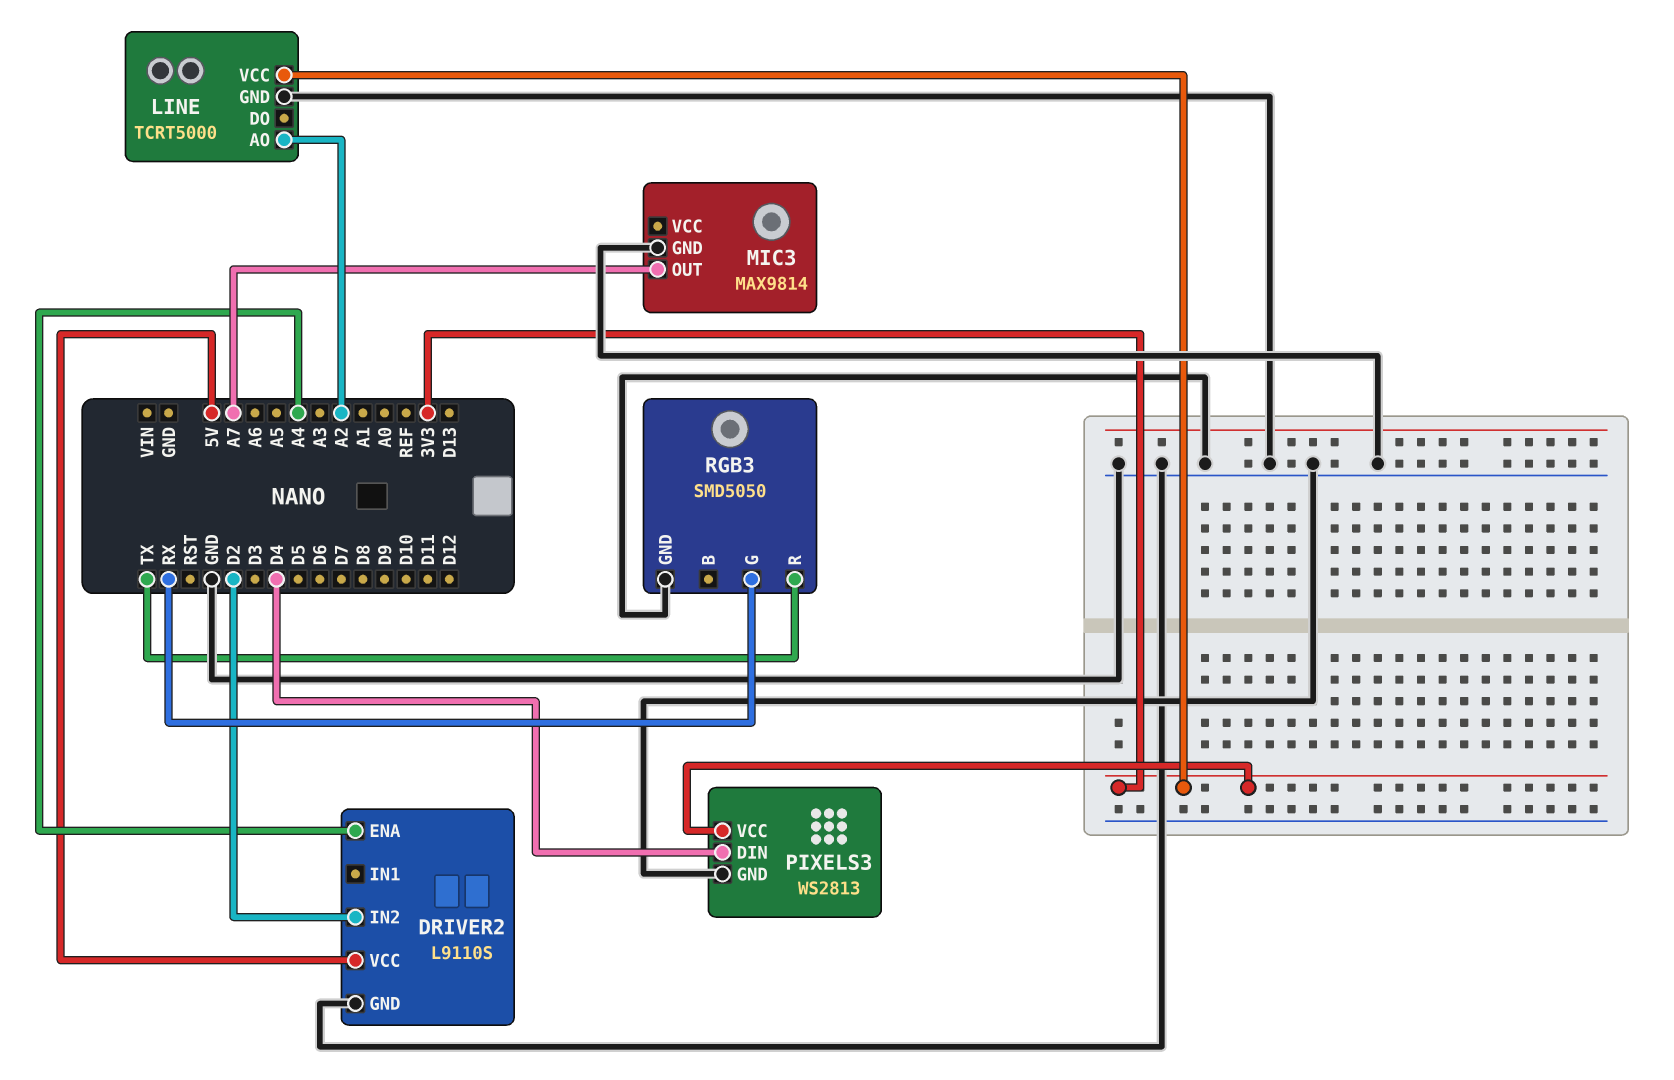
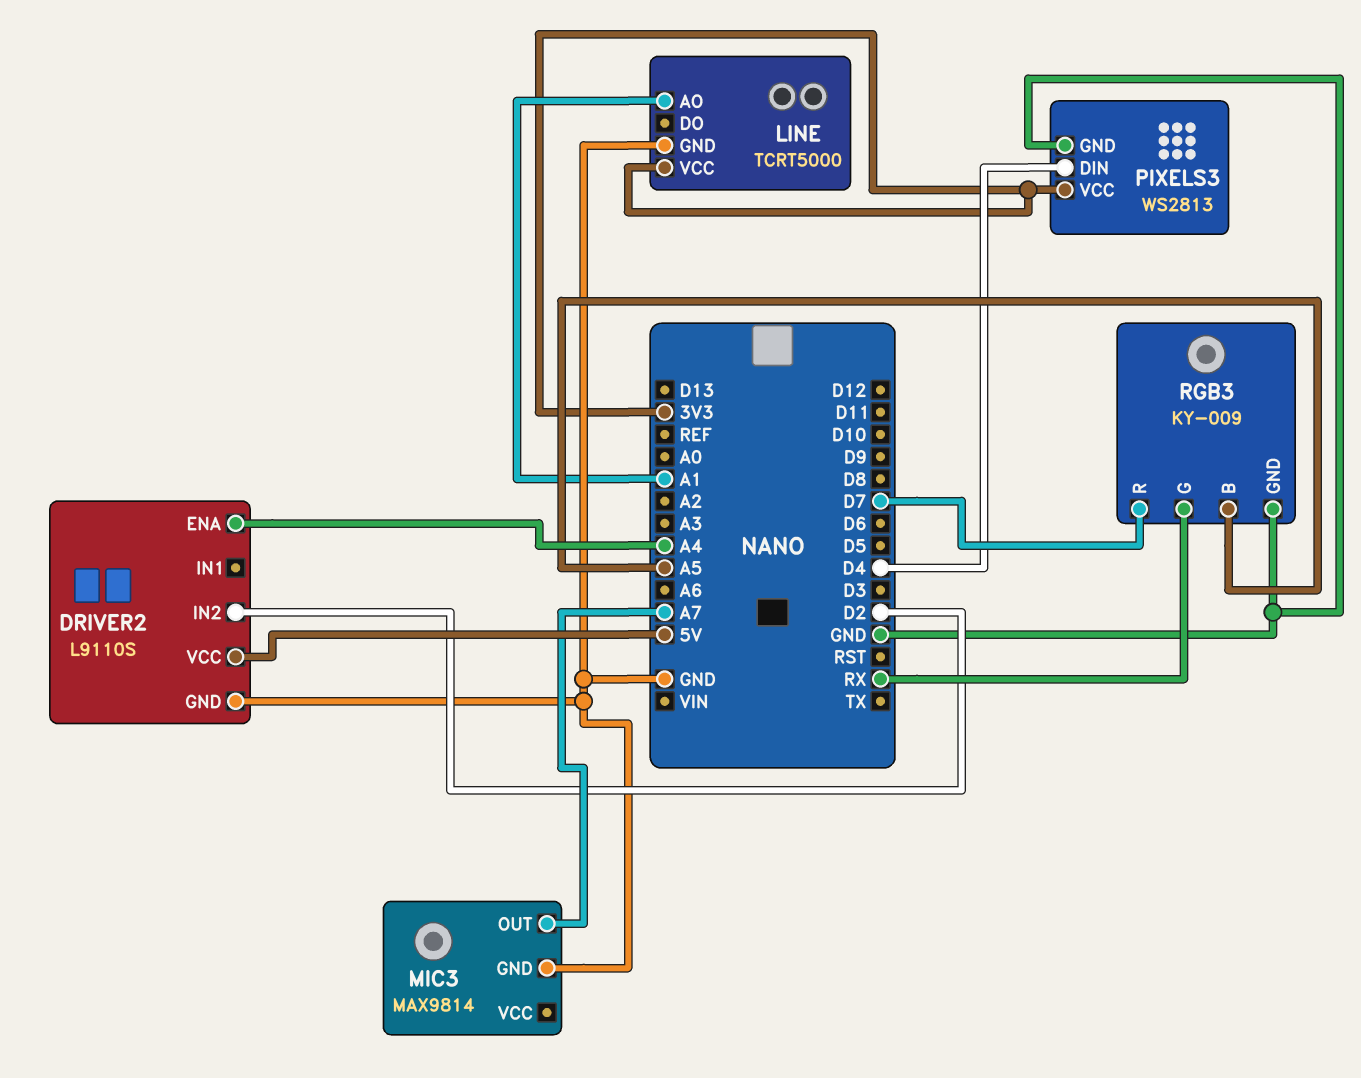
LINE pin AO: A2 -> A1
RGB3: SMD5050 -> KY-009
RGB3 pin B: none -> A5
RGB3 pin R: TX -> D7

